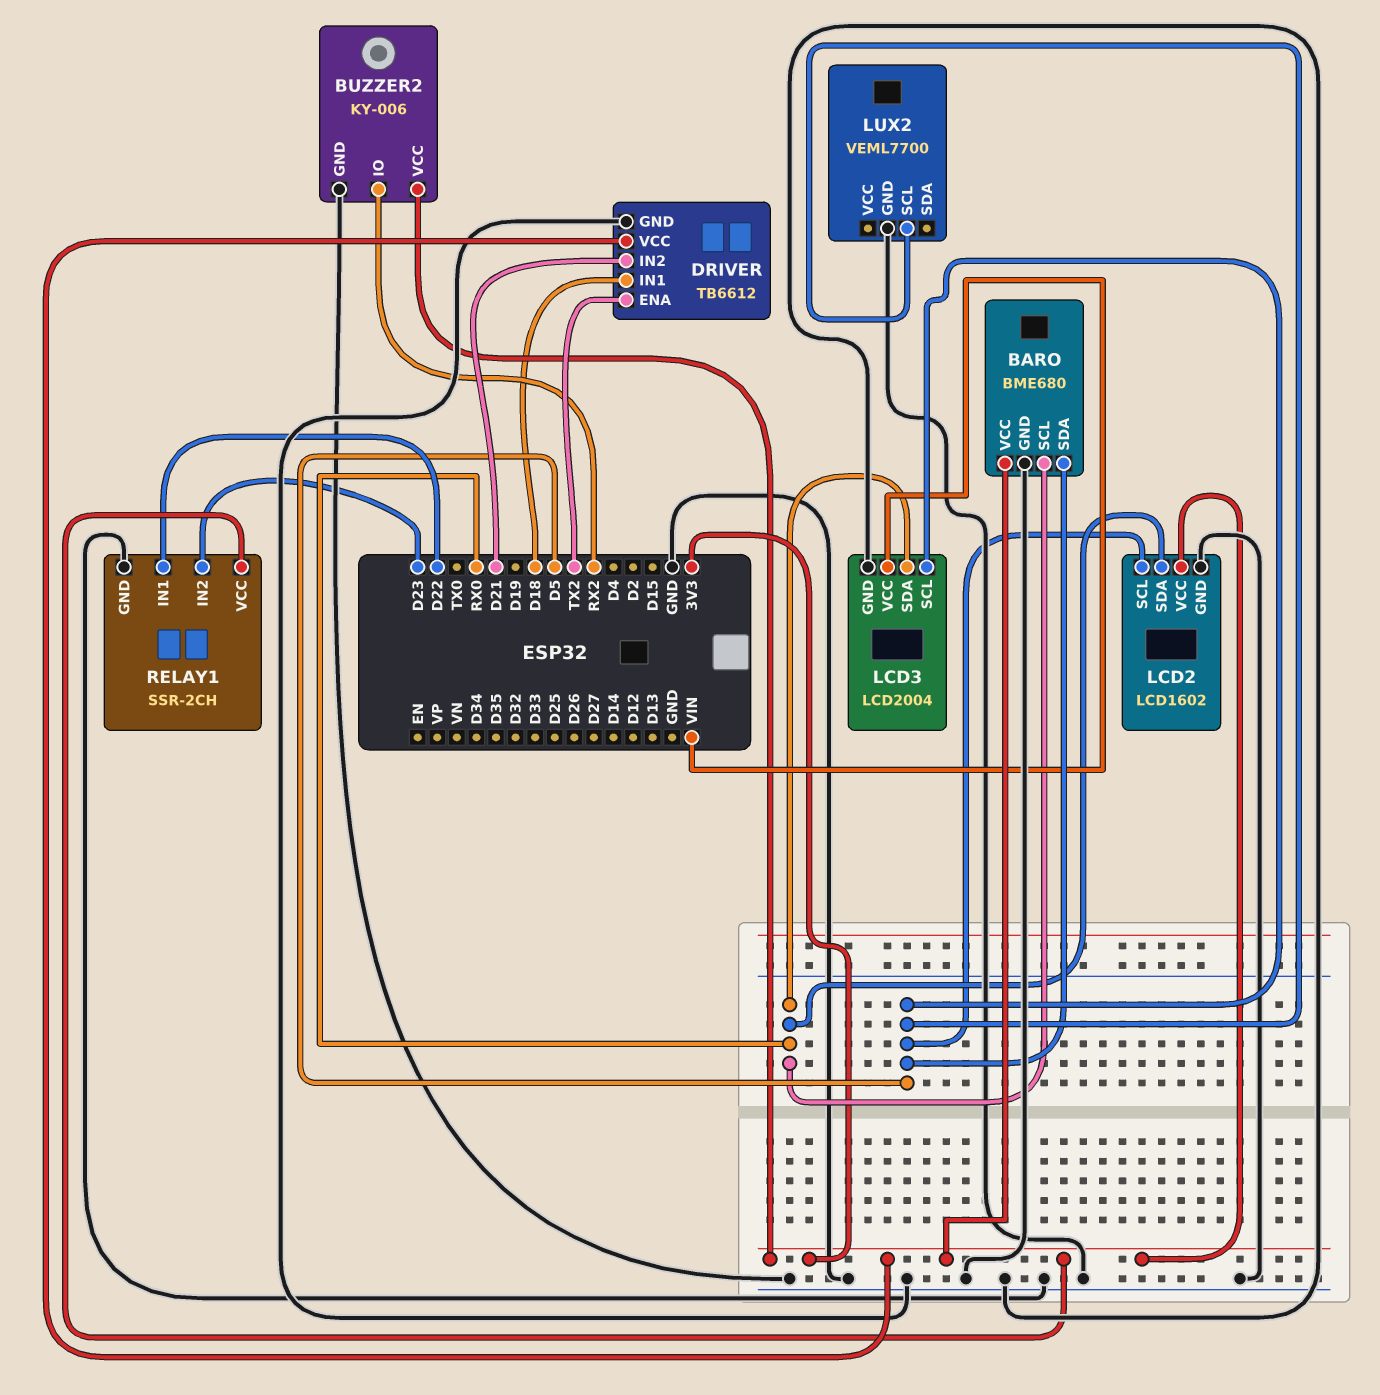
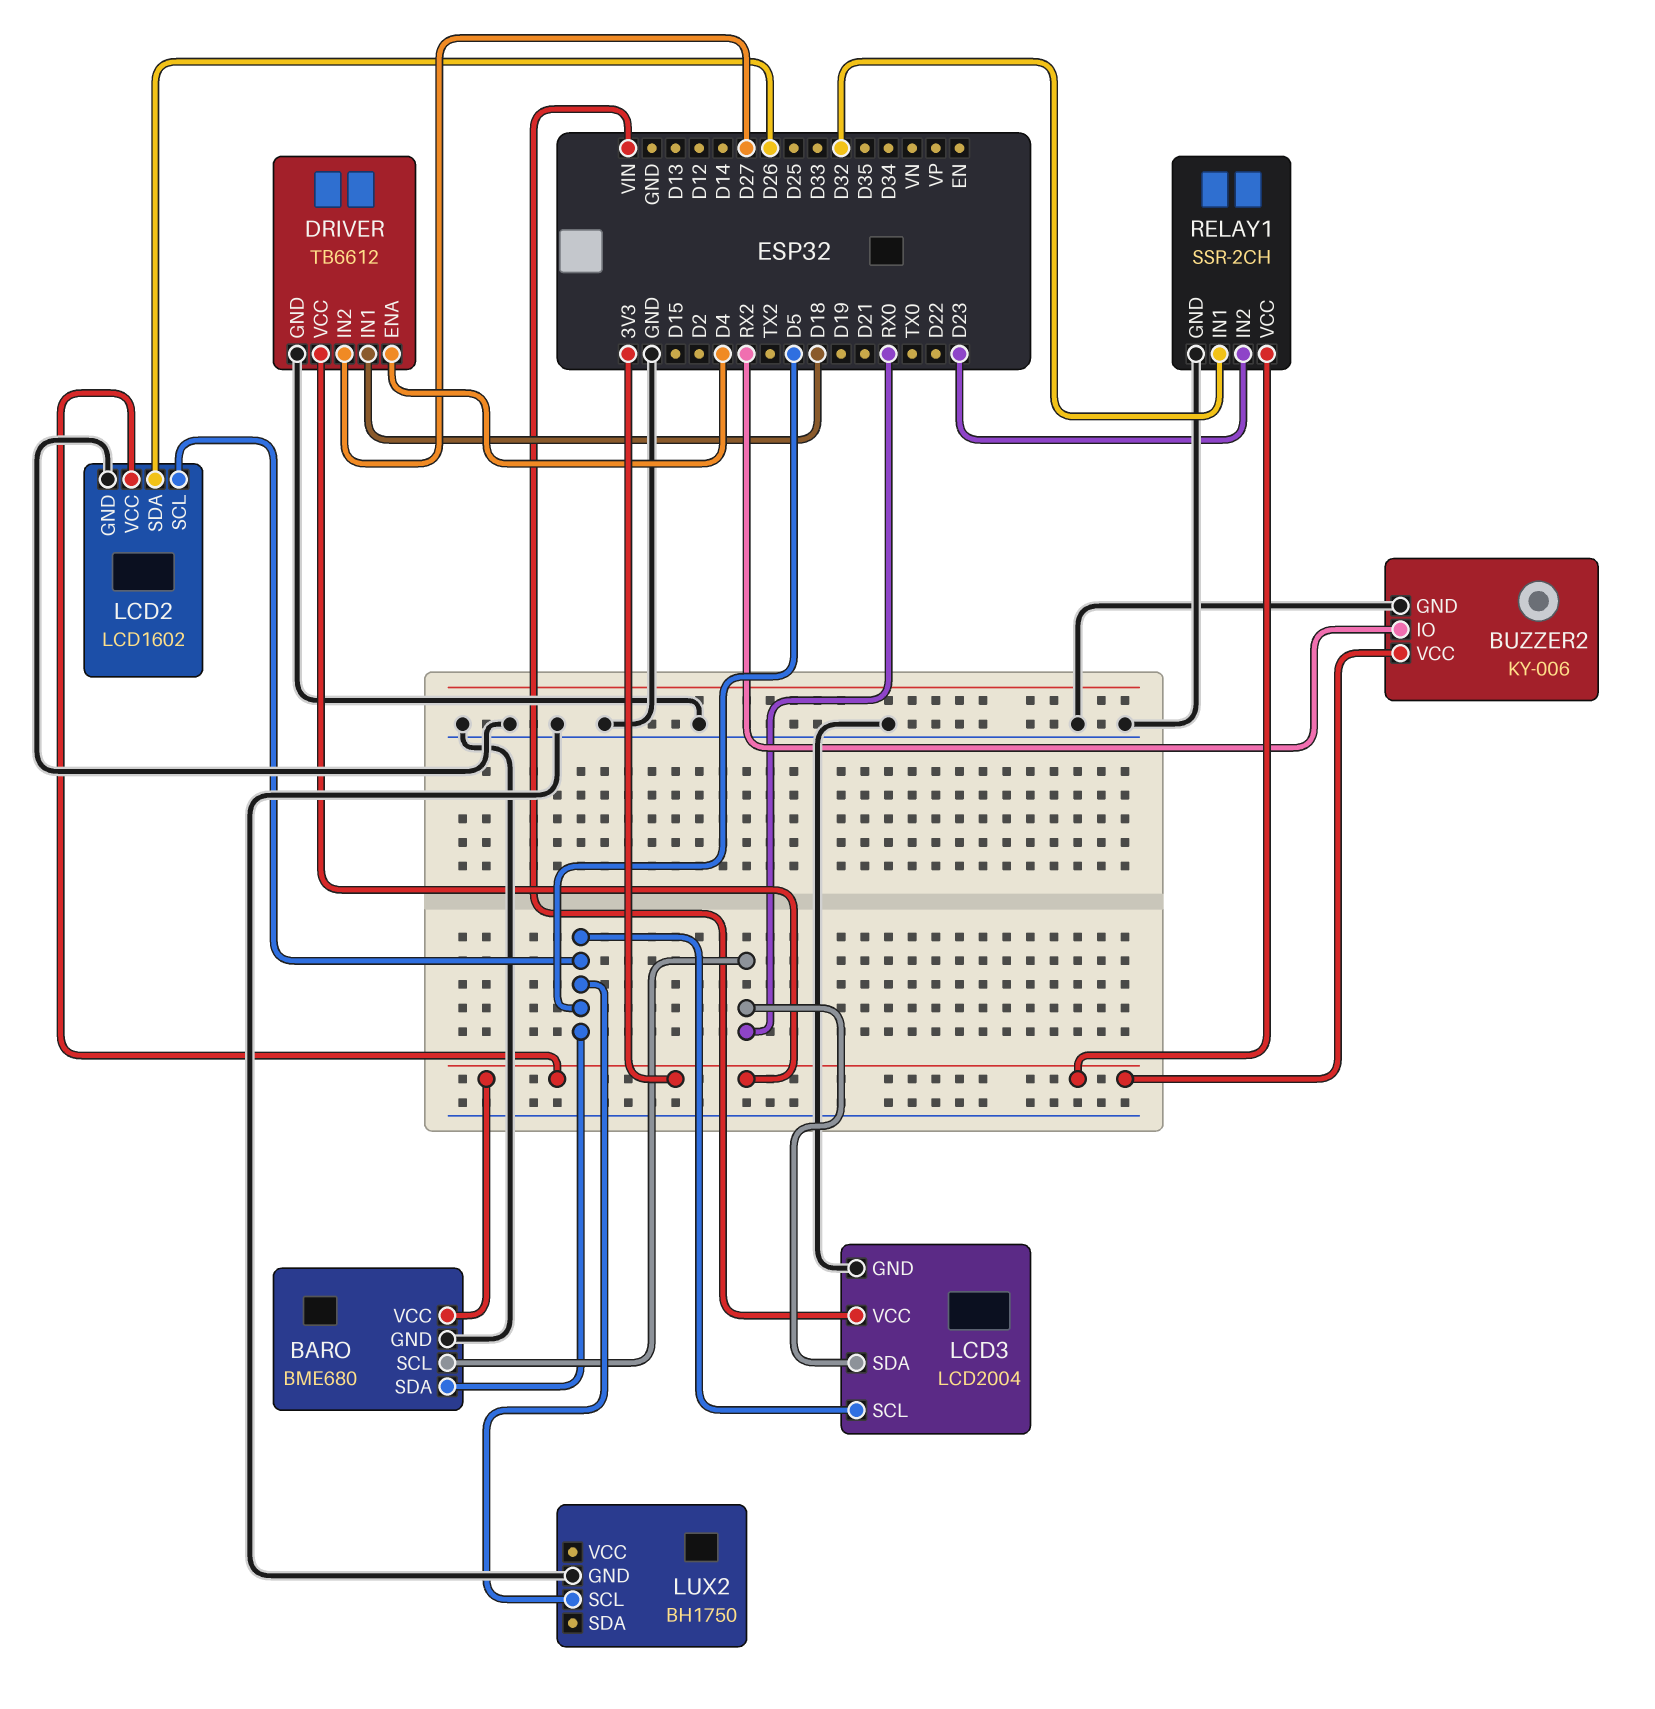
DRIVER pin ENA: TX2 -> D4
DRIVER pin IN2: D21 -> D27
LCD2 pin SDA: RX0 -> D26
LUX2: VEML7700 -> BH1750
RELAY1 pin IN1: D22 -> D32

